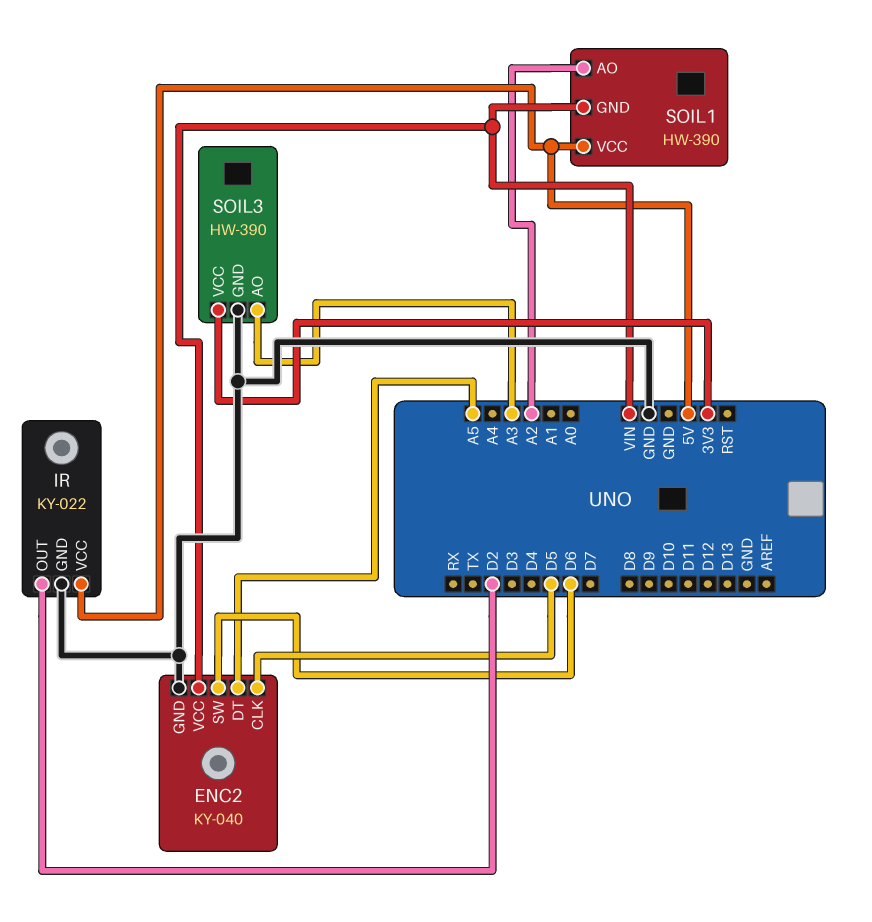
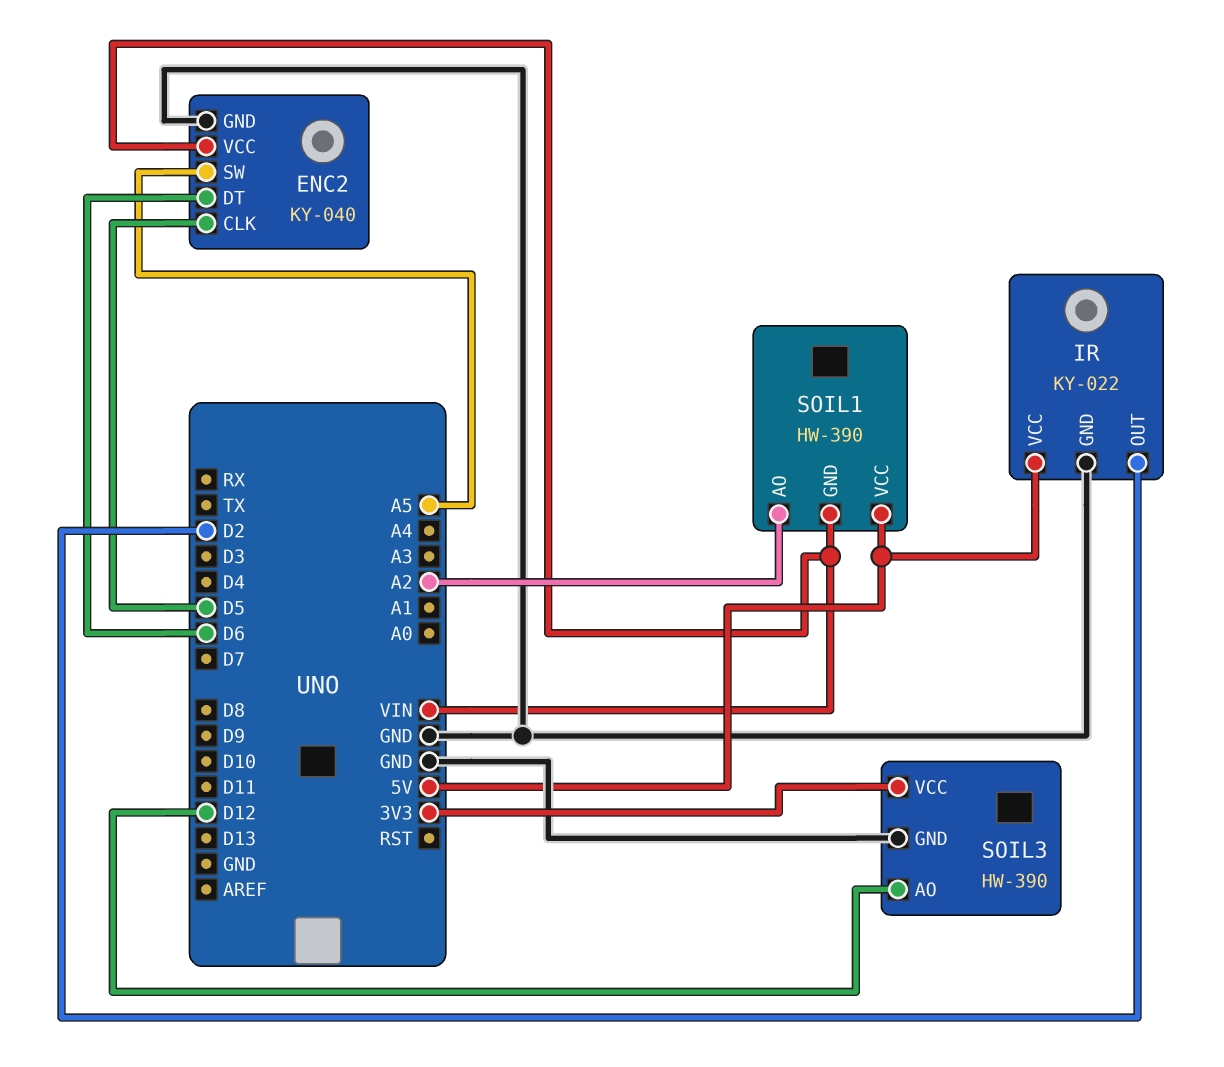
ENC2 pin DT: A5 -> D6
ENC2 pin SW: D6 -> A5
SOIL3 pin AO: A3 -> D12

